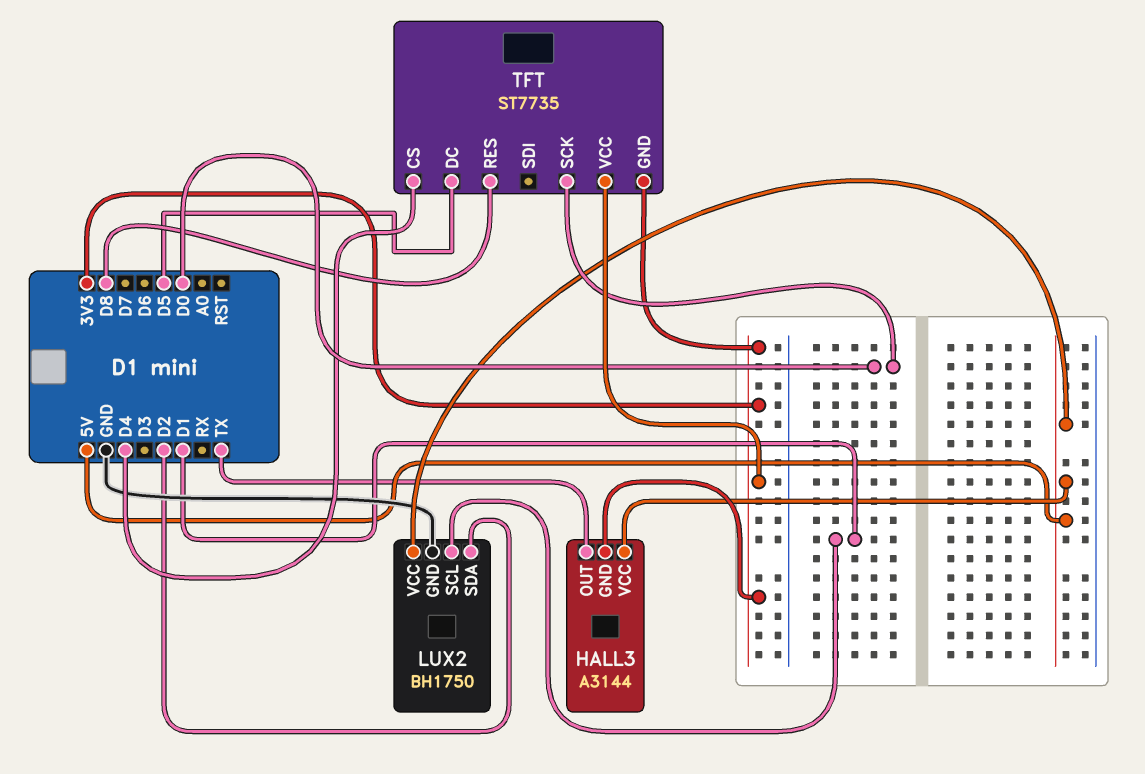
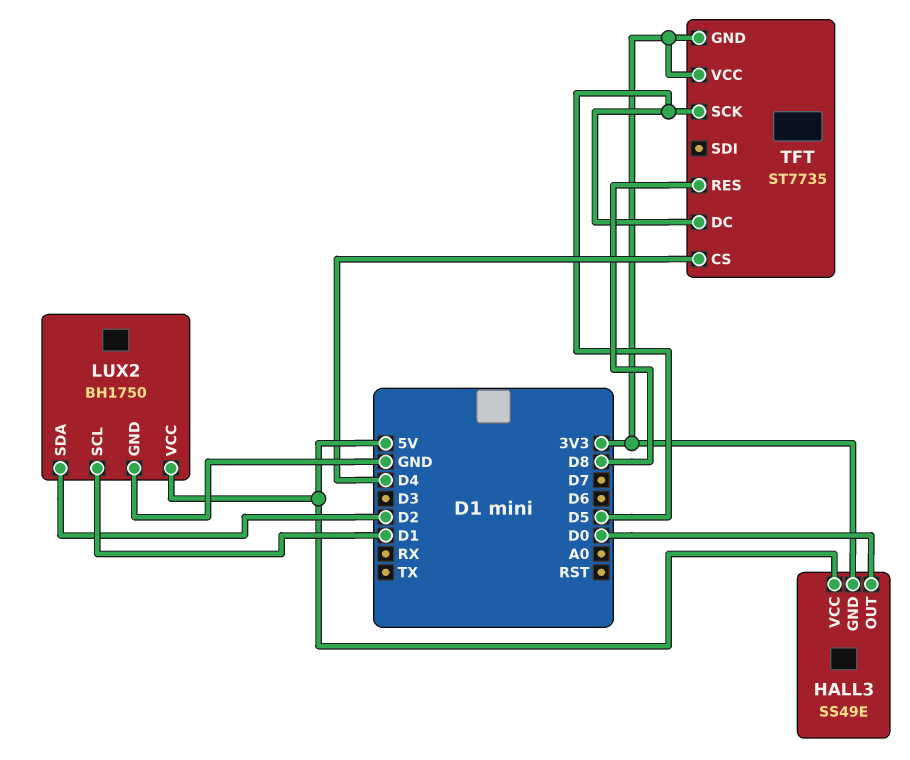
HALL3: A3144 -> SS49E
HALL3 pin OUT: TX -> D0
TFT pin SCK: D0 -> D5

